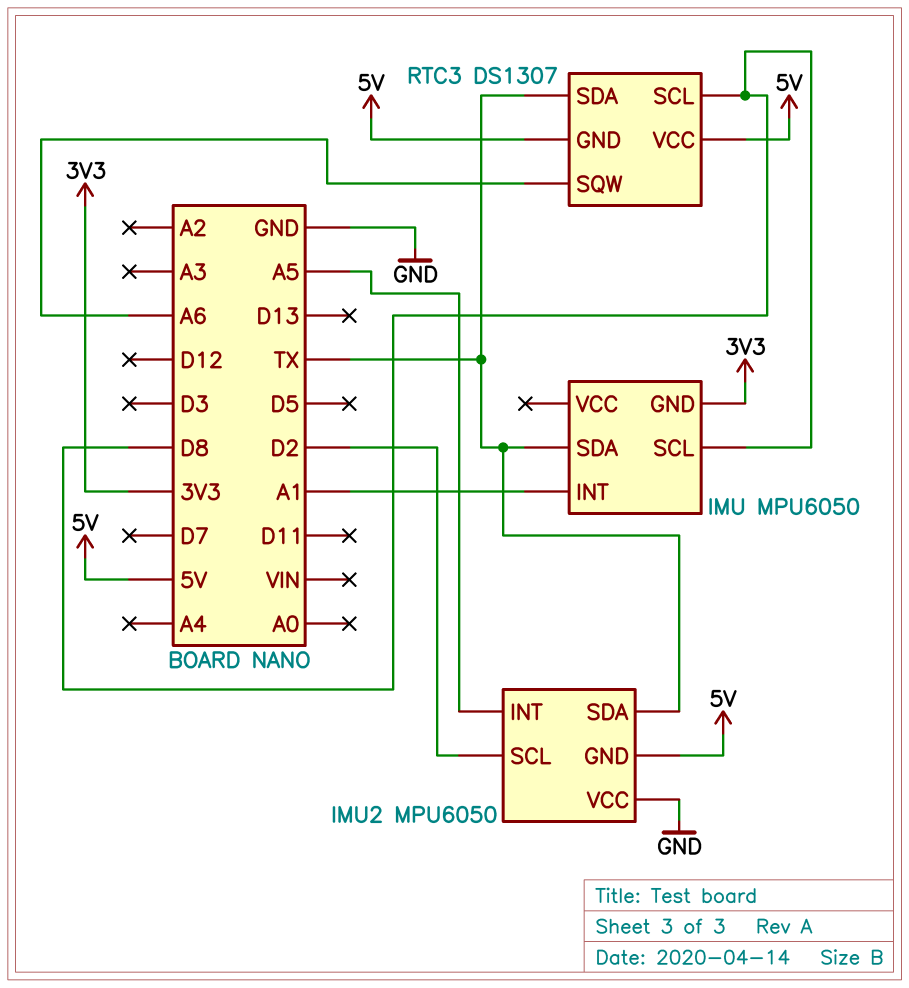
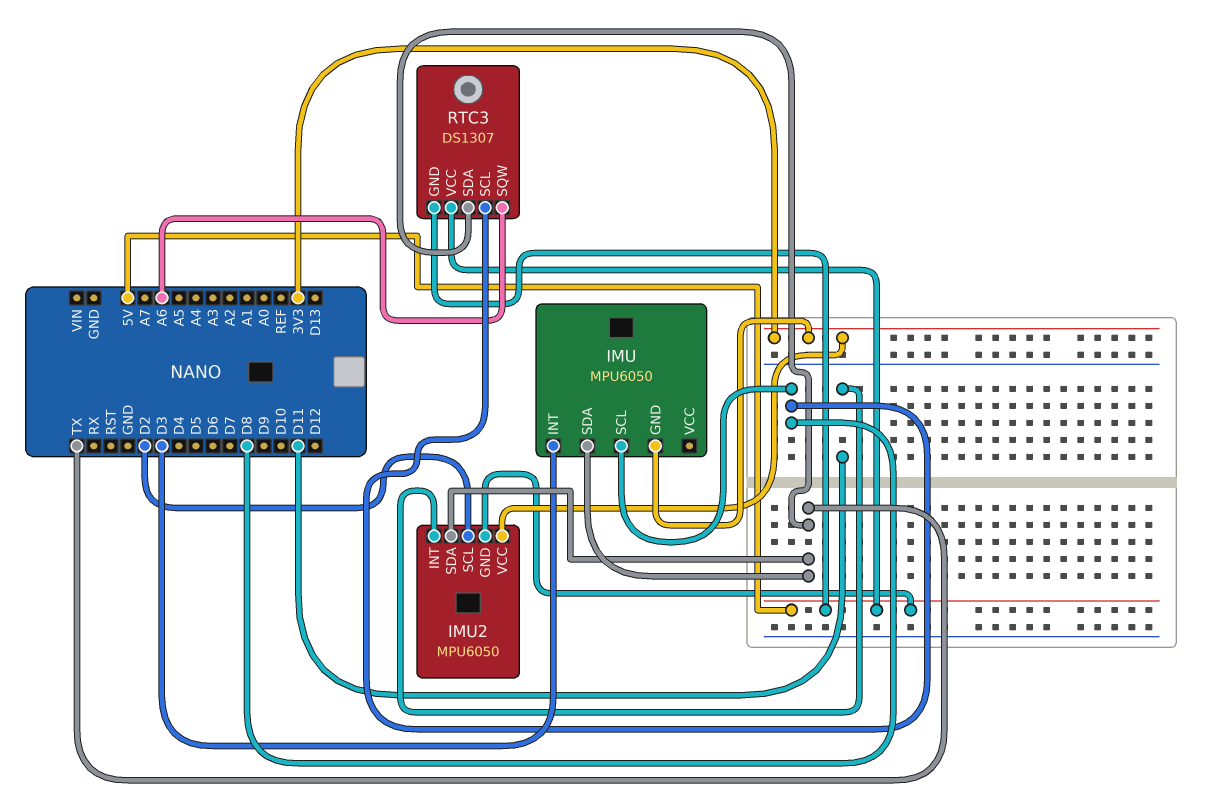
IMU pin INT: A1 -> D3
IMU2 pin INT: A5 -> D11
IMU2 pin VCC: GND -> 3V3

